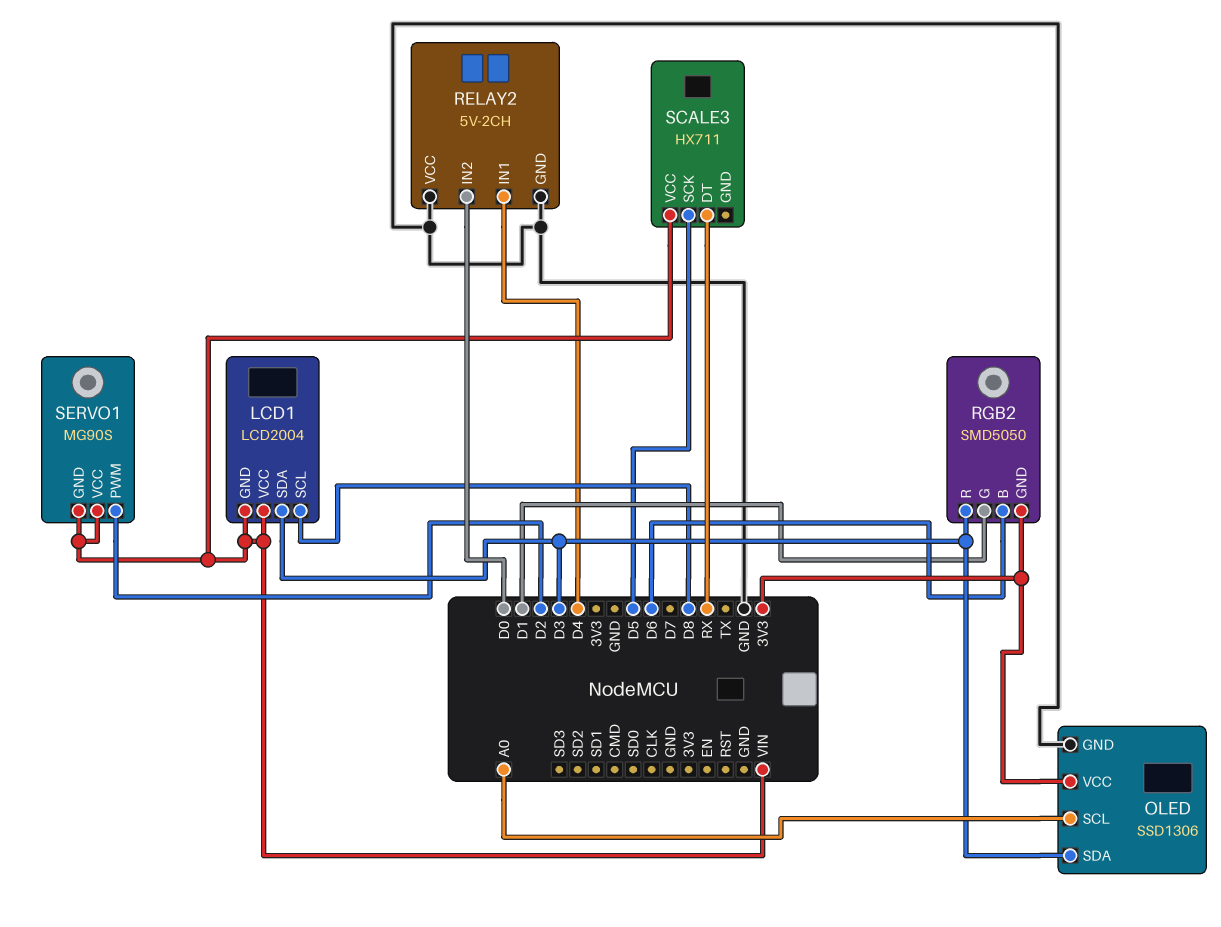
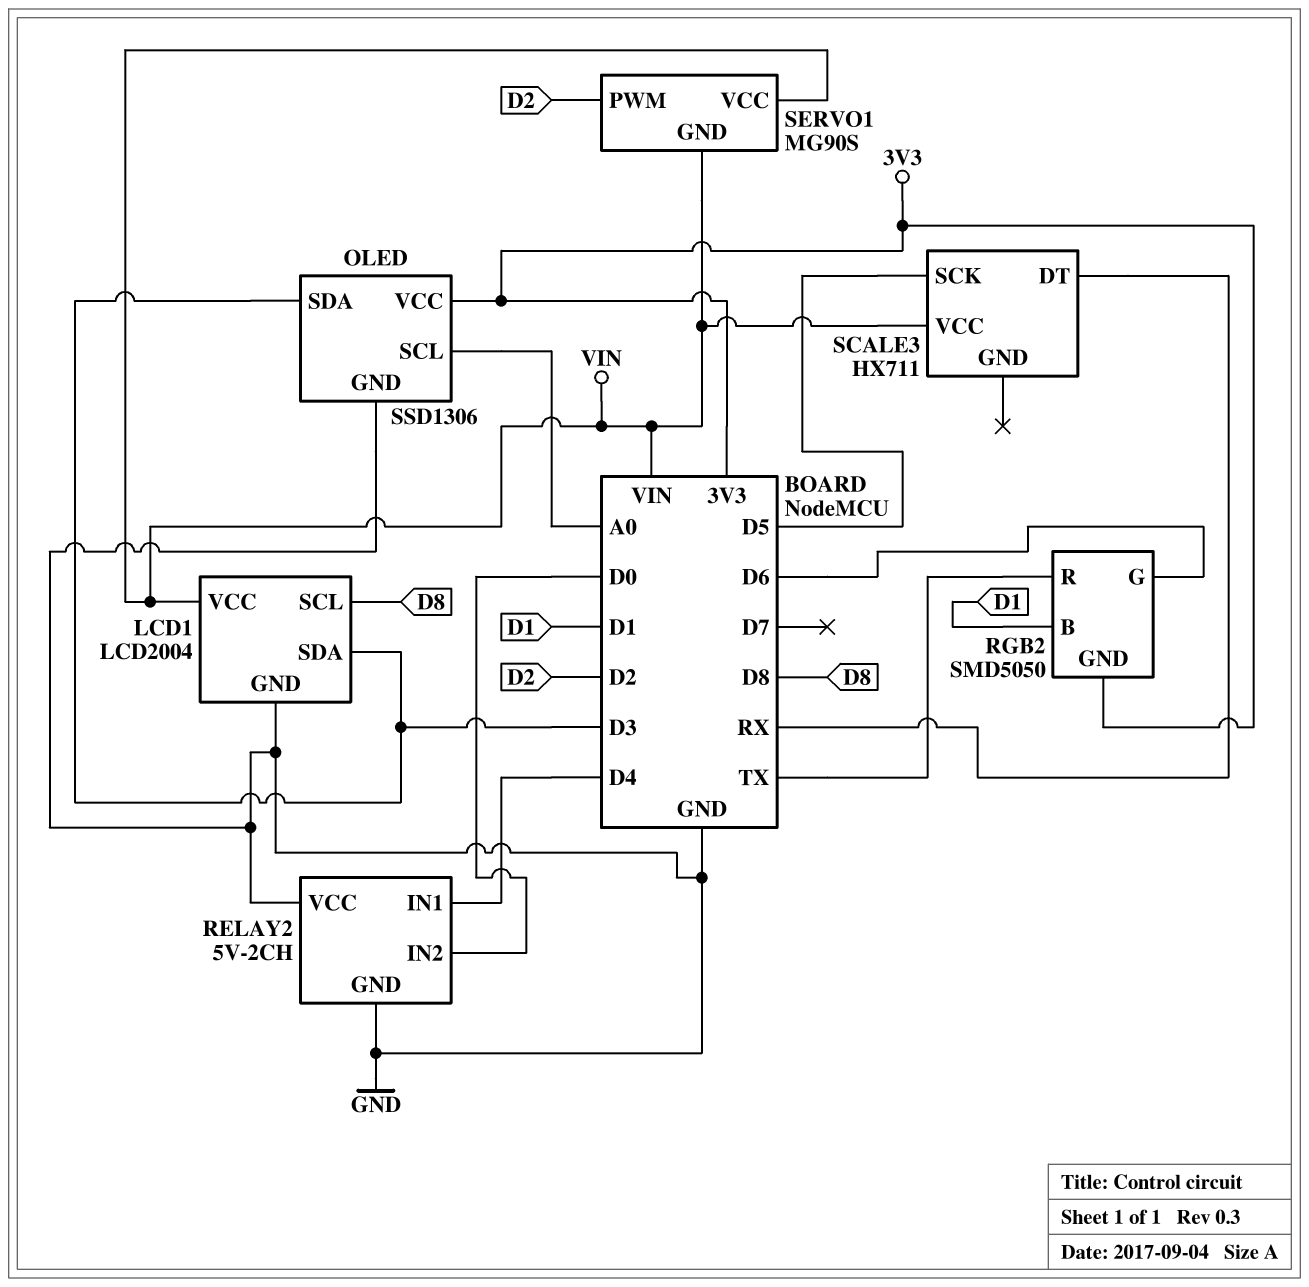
LCD1 pin GND: VIN -> GND
RGB2 pin B: D6 -> D1
RGB2 pin G: D1 -> D6
RGB2 pin R: D3 -> TX

